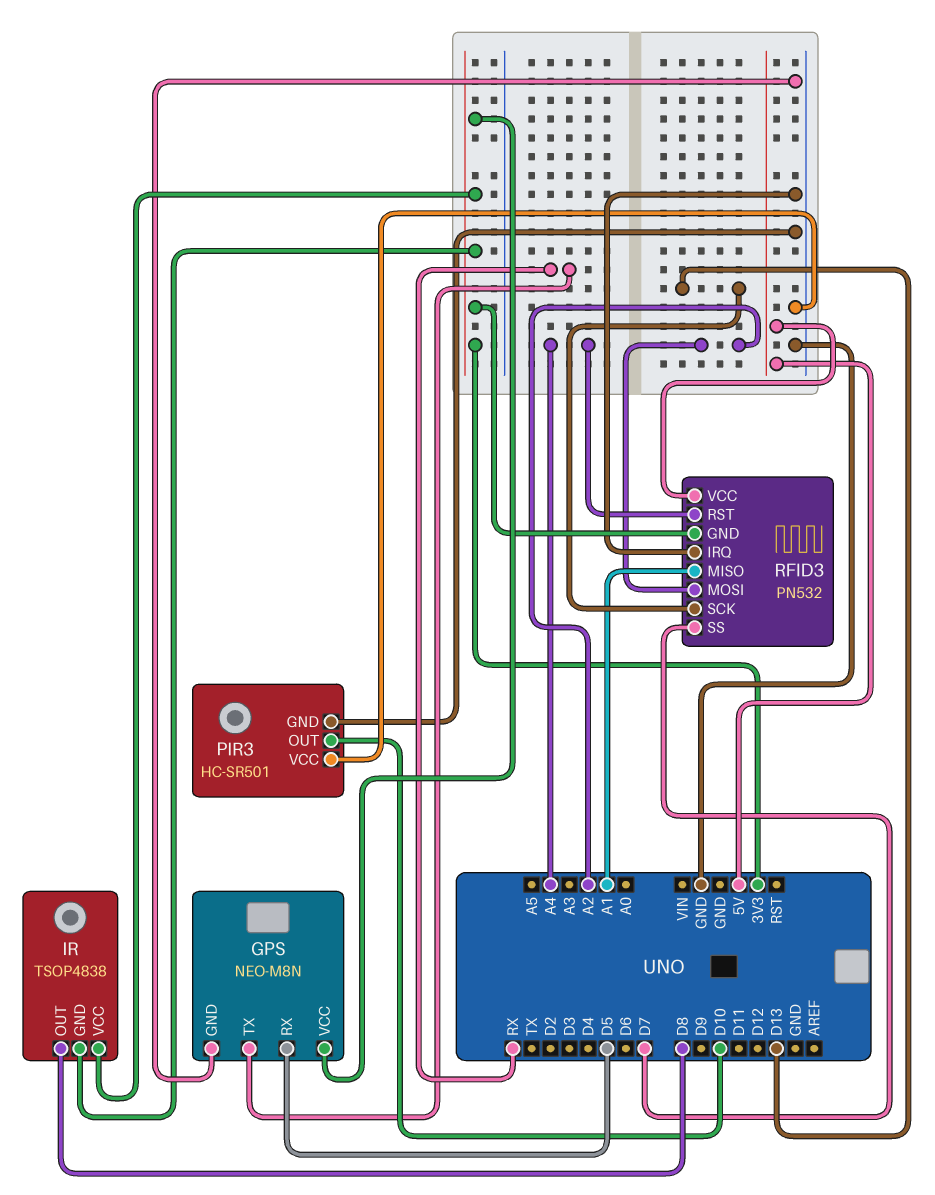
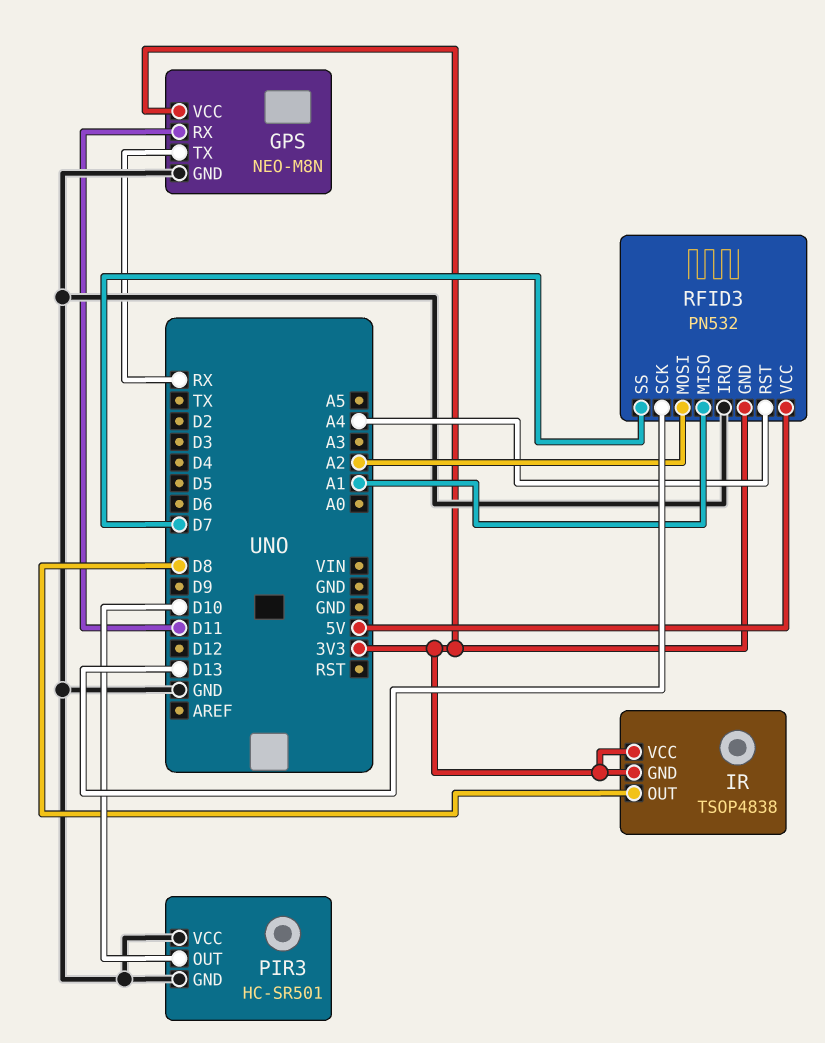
GPS pin RX: D5 -> D11

